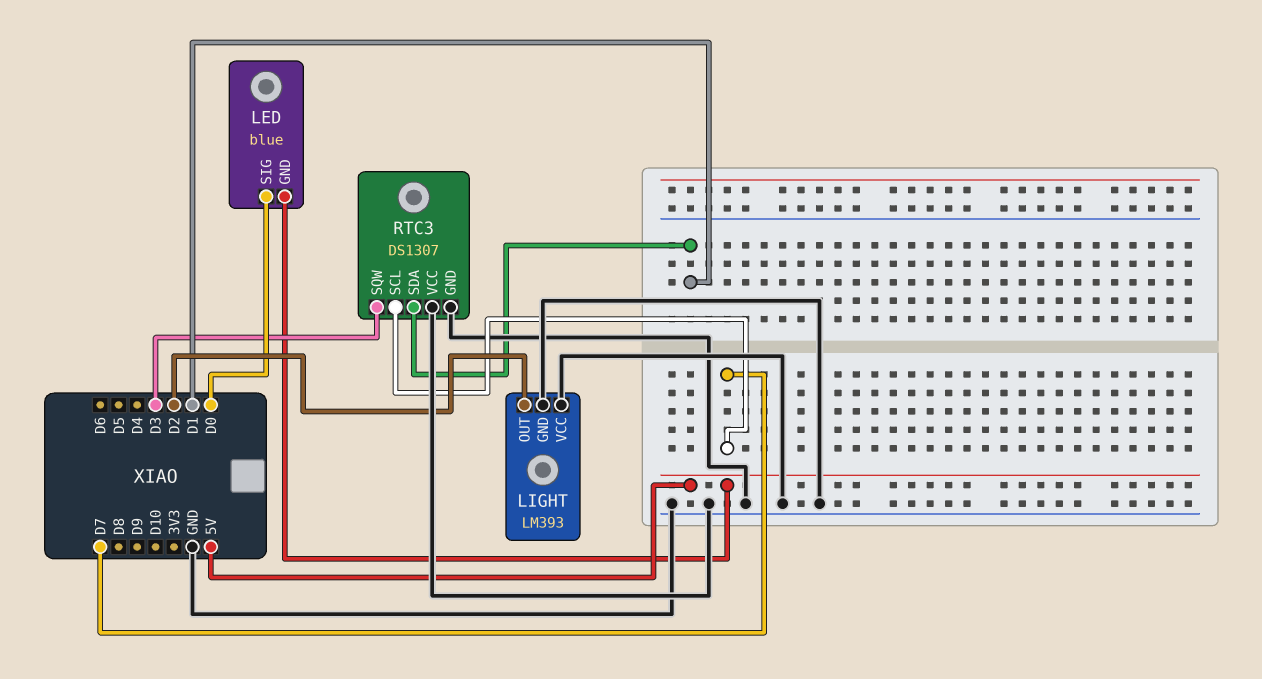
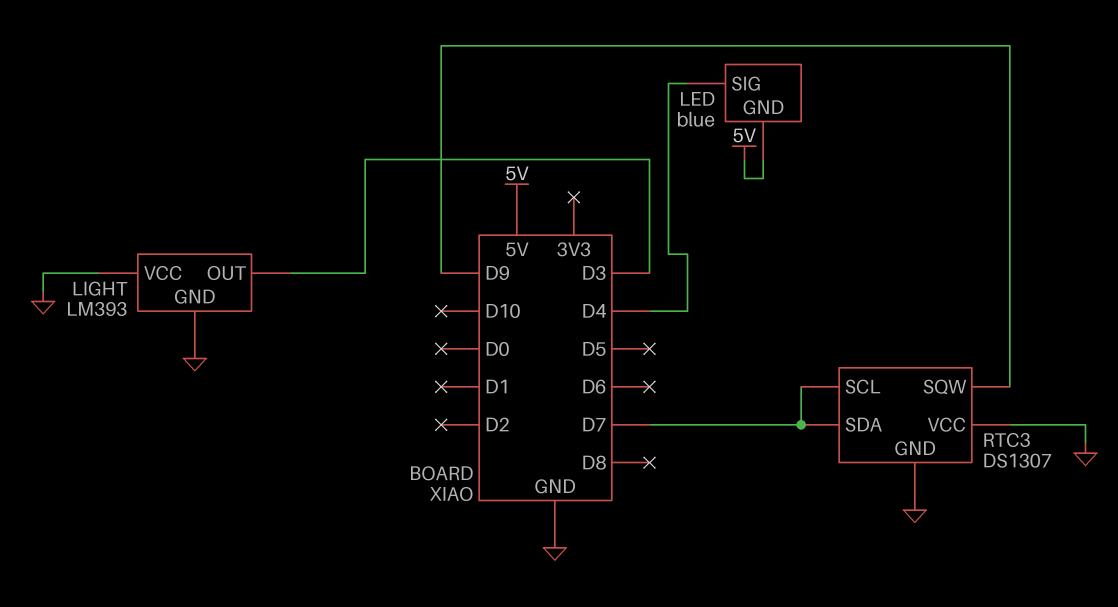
LED pin SIG: D0 -> D4
LIGHT pin OUT: D2 -> D3
RTC3 pin SDA: D1 -> D7
RTC3 pin SQW: D3 -> D9

